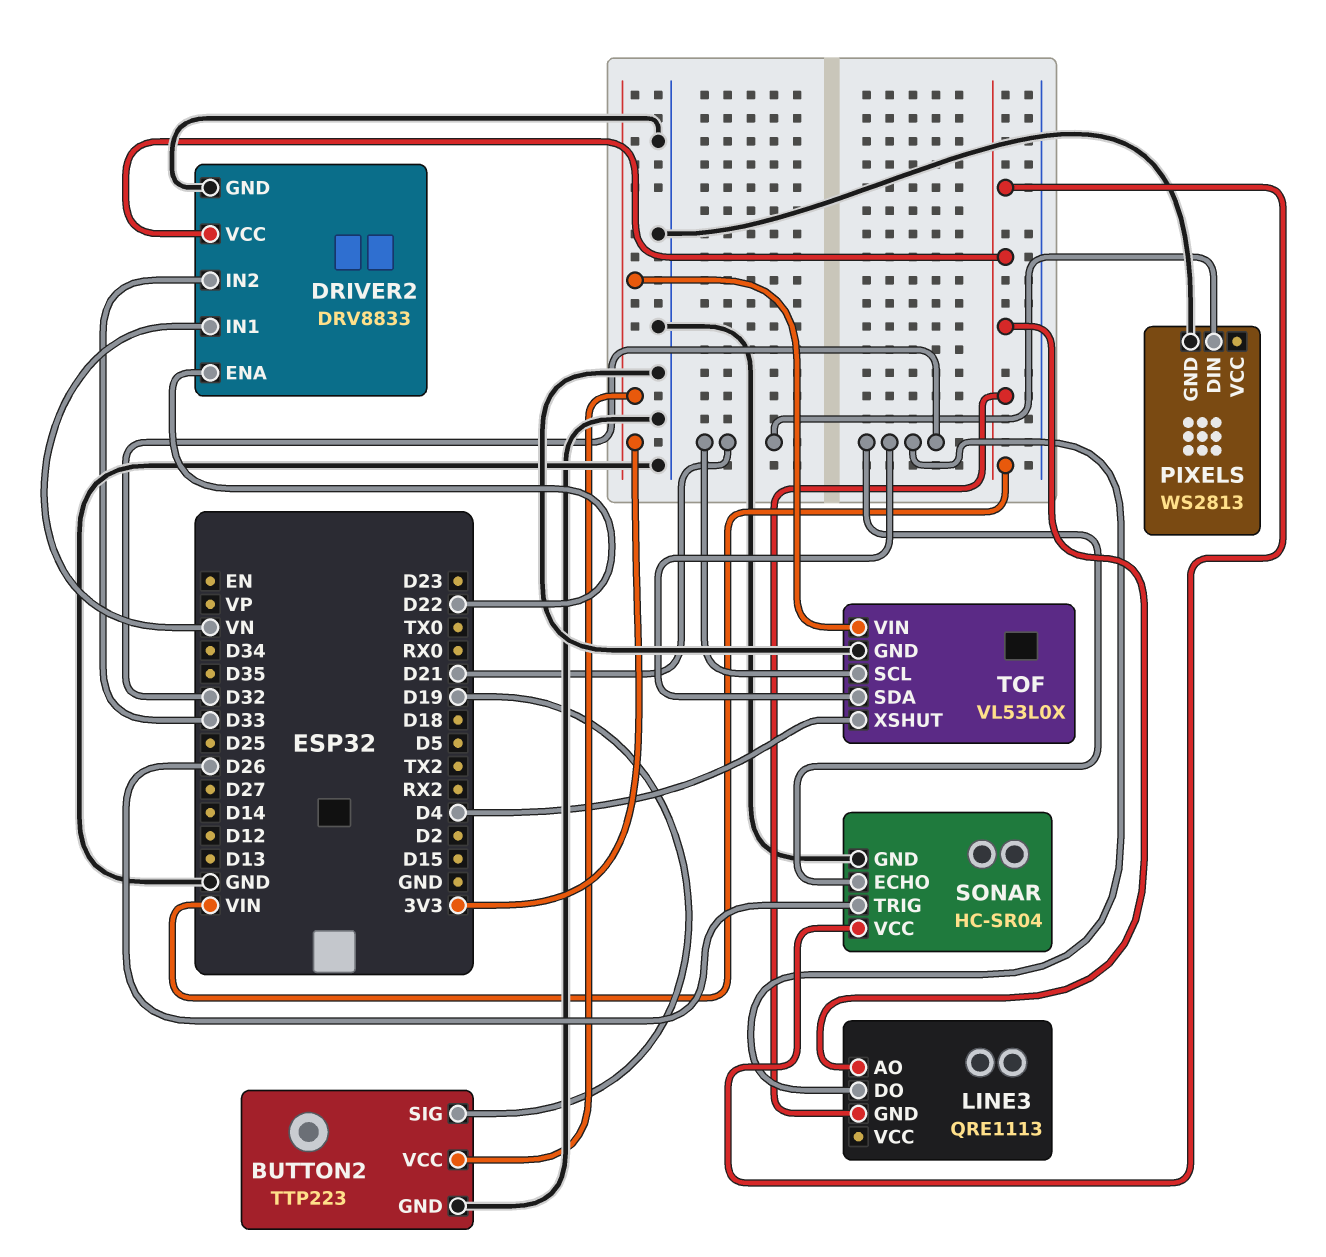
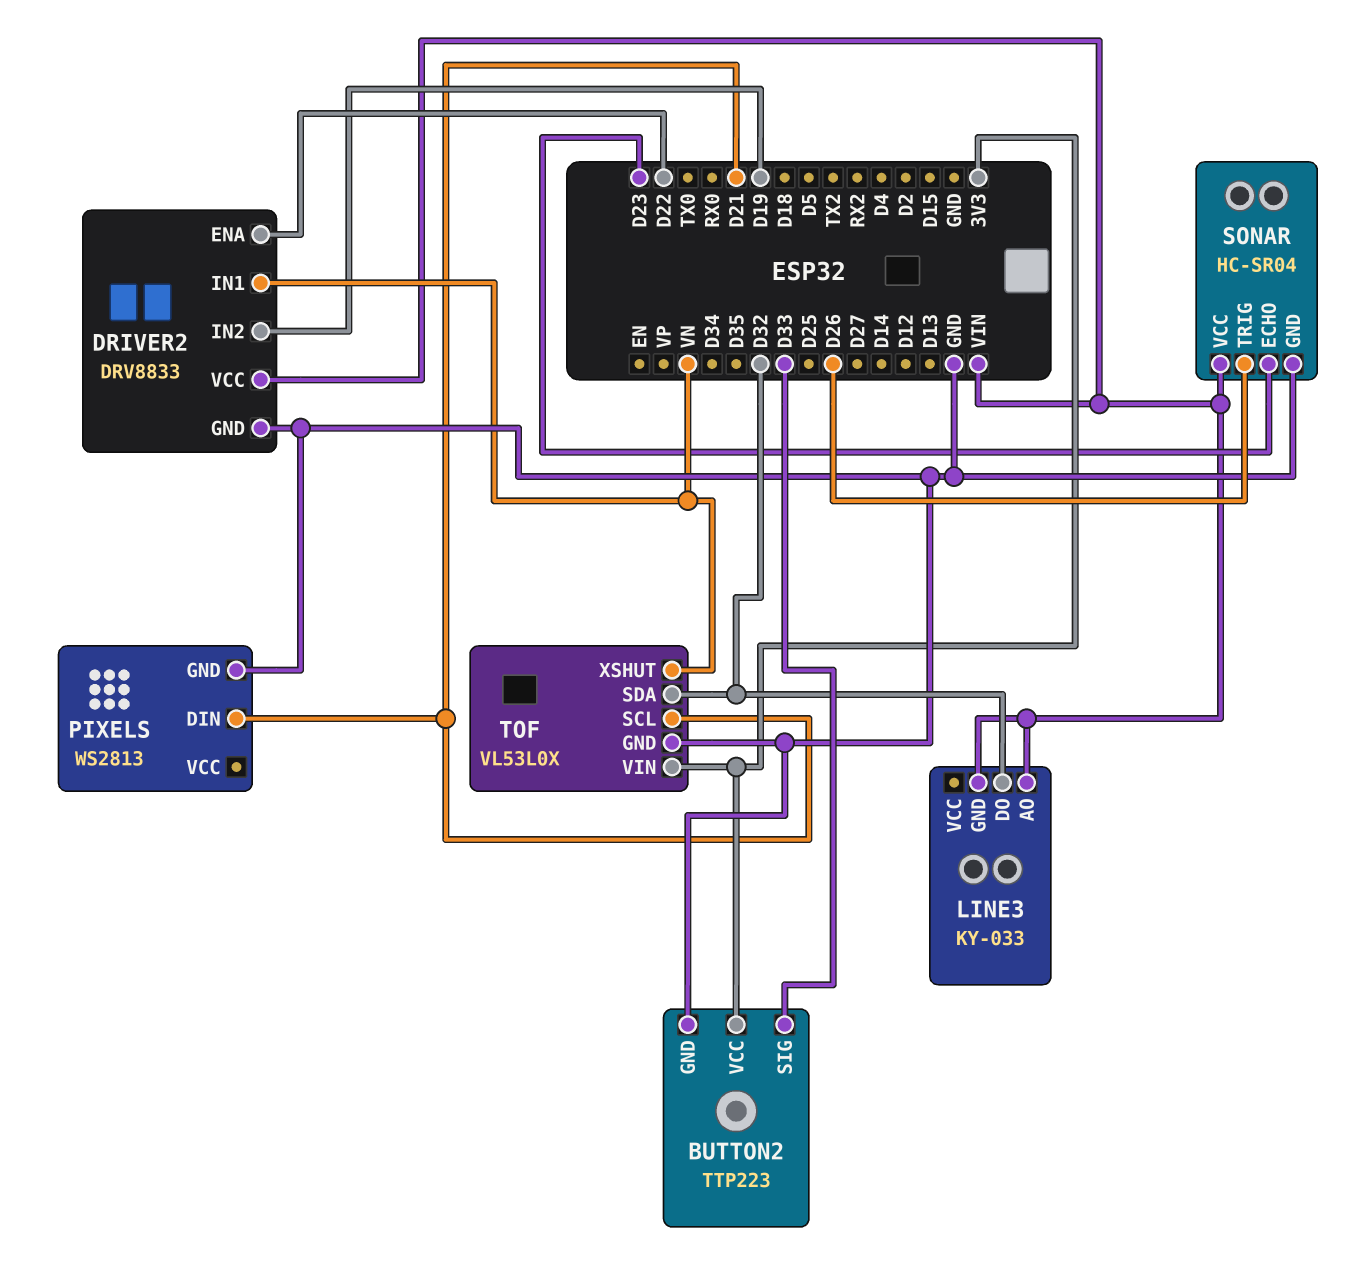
BUTTON2 pin SIG: D19 -> D33
DRIVER2 pin IN2: D33 -> D19
LINE3: QRE1113 -> KY-033
SONAR pin ECHO: D32 -> D23
TOF pin XSHUT: D4 -> VN

